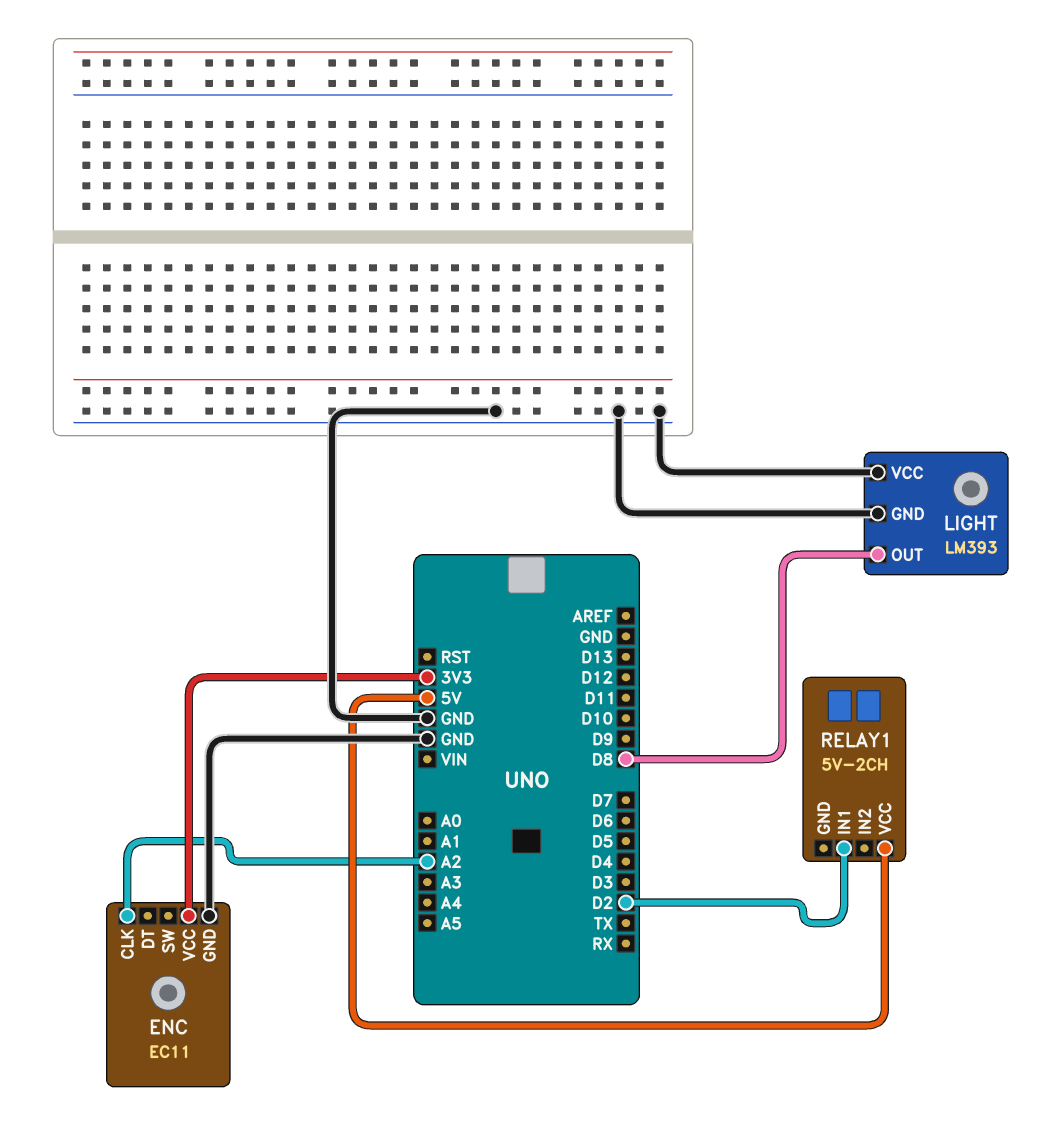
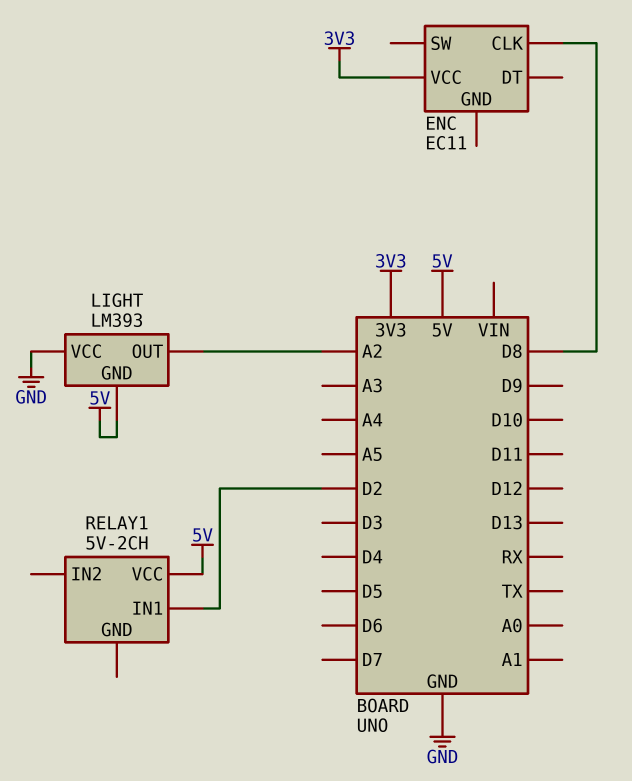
ENC pin CLK: A2 -> D8
ENC pin GND: GND -> none
LIGHT pin GND: GND -> 5V
LIGHT pin OUT: D8 -> A2

